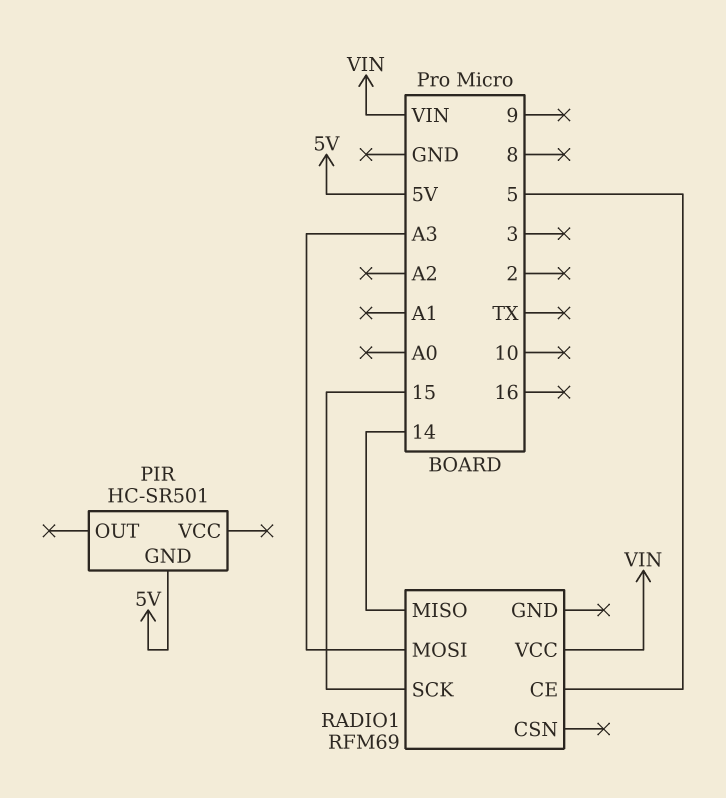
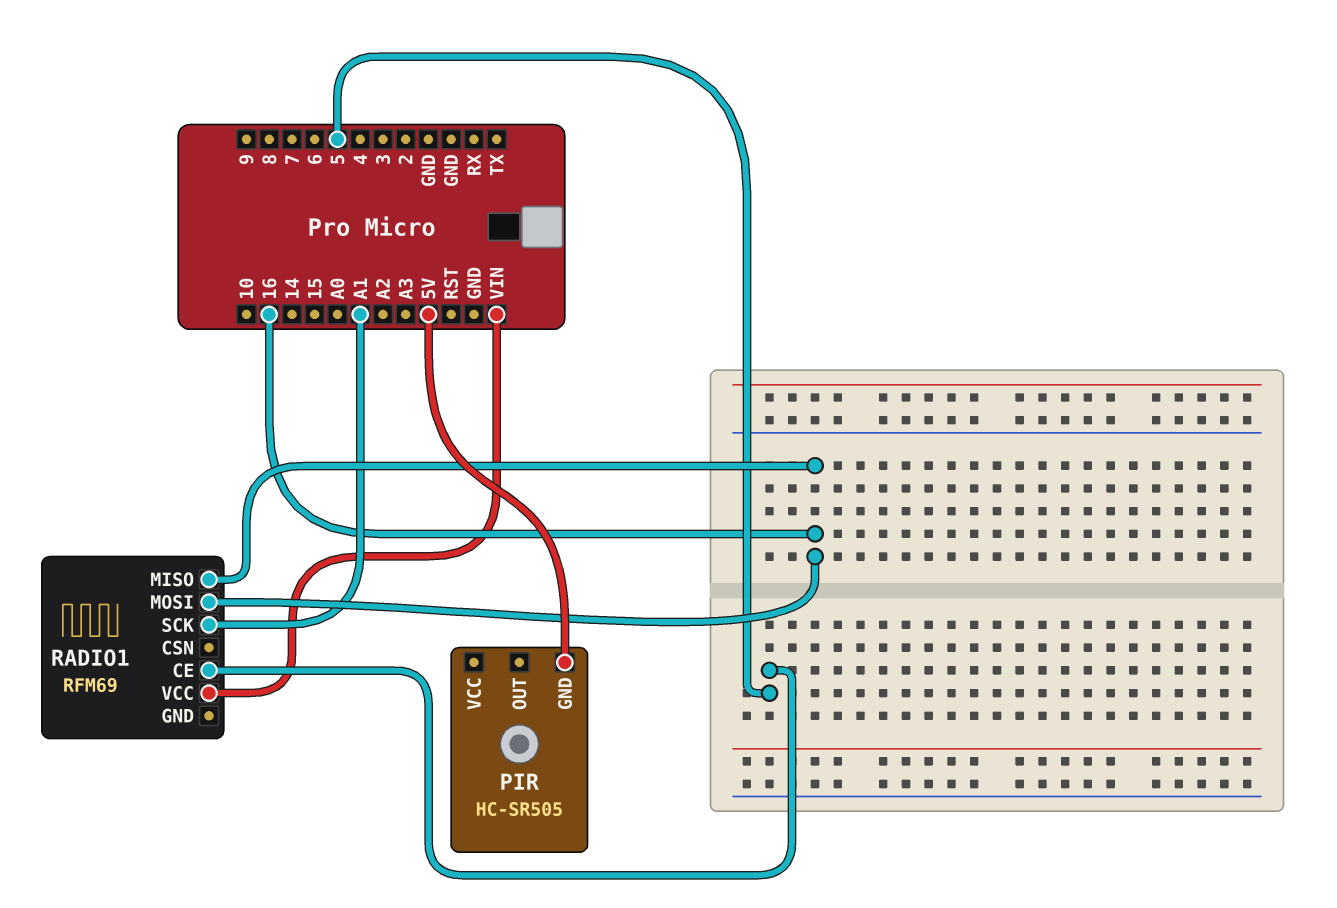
PIR: HC-SR501 -> HC-SR505
RADIO1 pin MISO: 14 -> 16
RADIO1 pin MOSI: A3 -> 16
RADIO1 pin SCK: 15 -> A1

